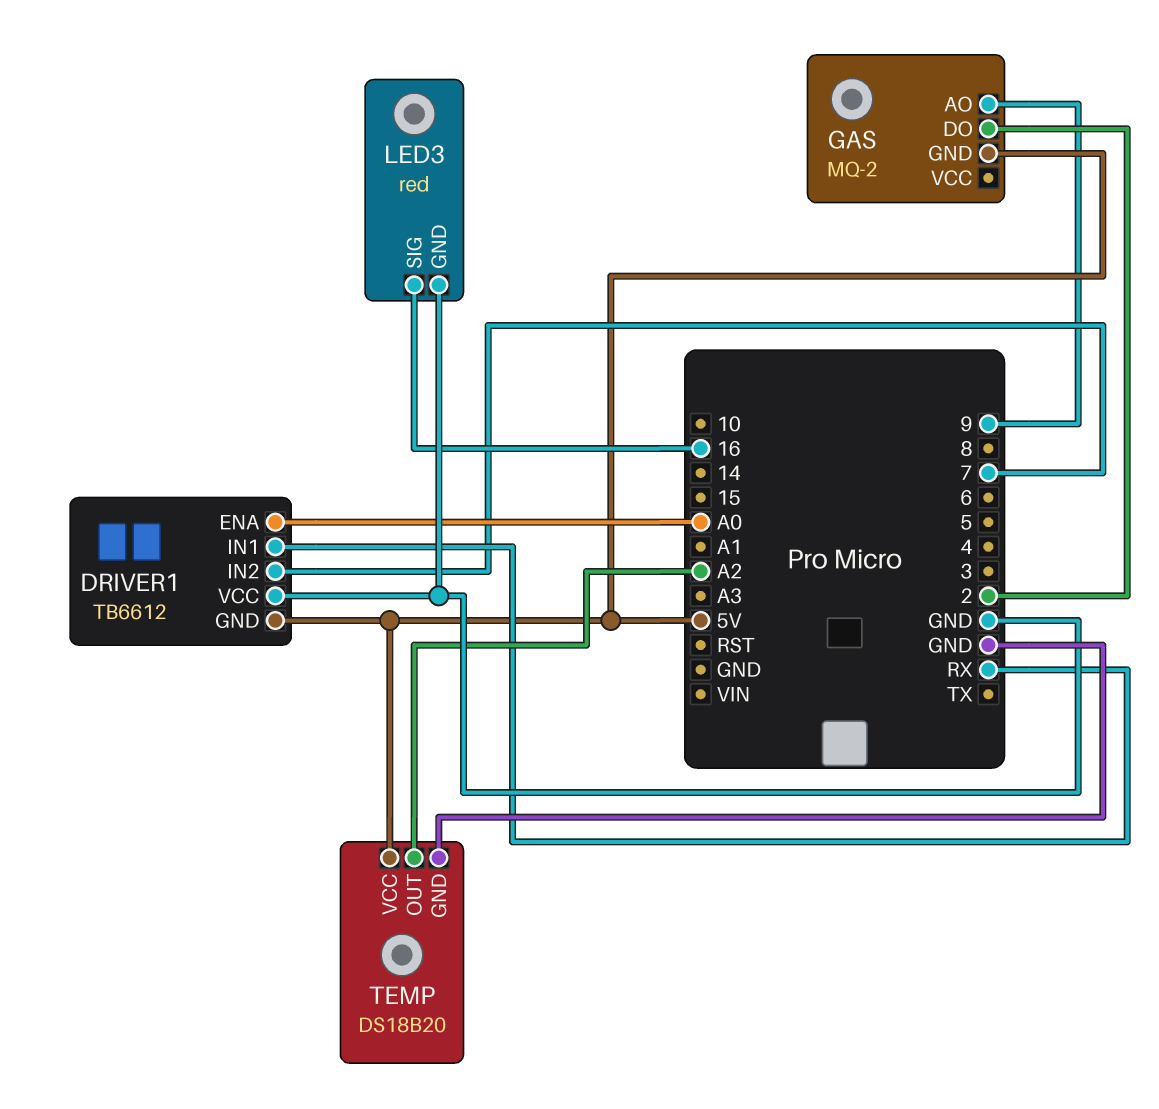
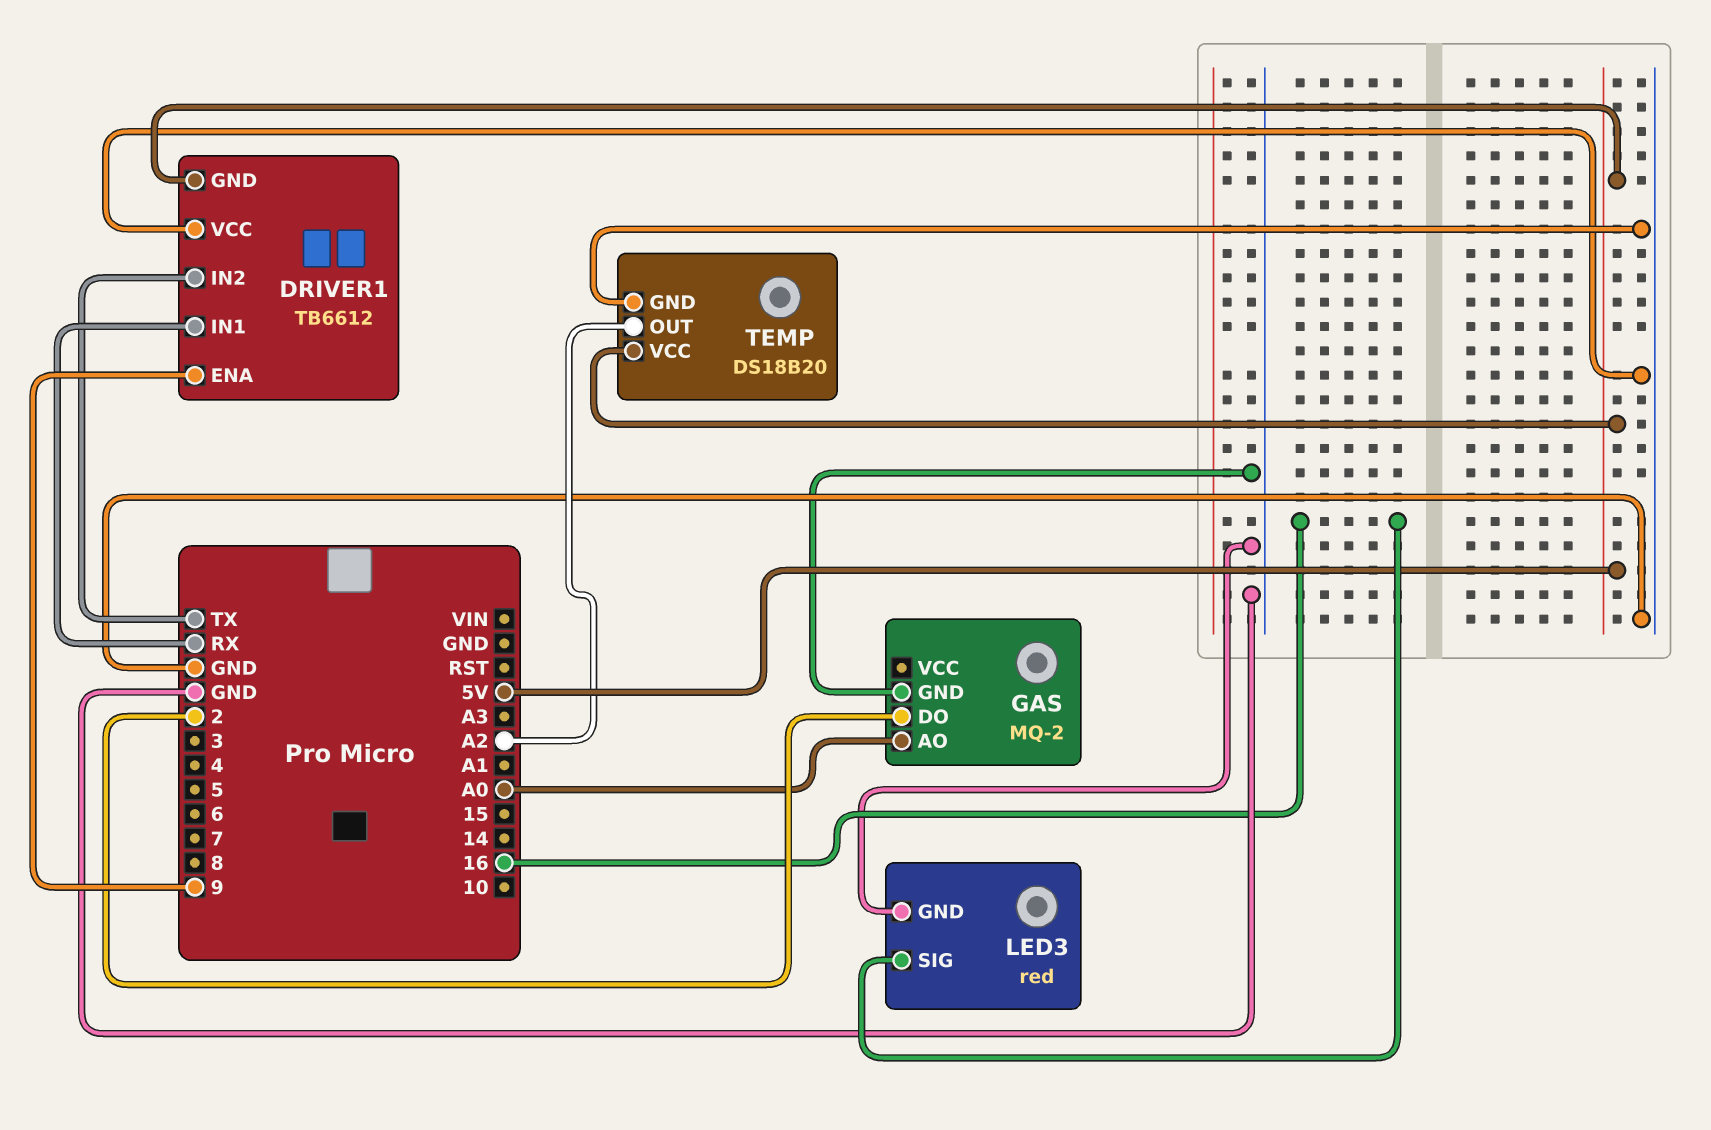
DRIVER1 pin ENA: A0 -> 9
DRIVER1 pin IN2: 7 -> TX
GAS pin AO: 9 -> A0
GAS pin GND: 5V -> GND

